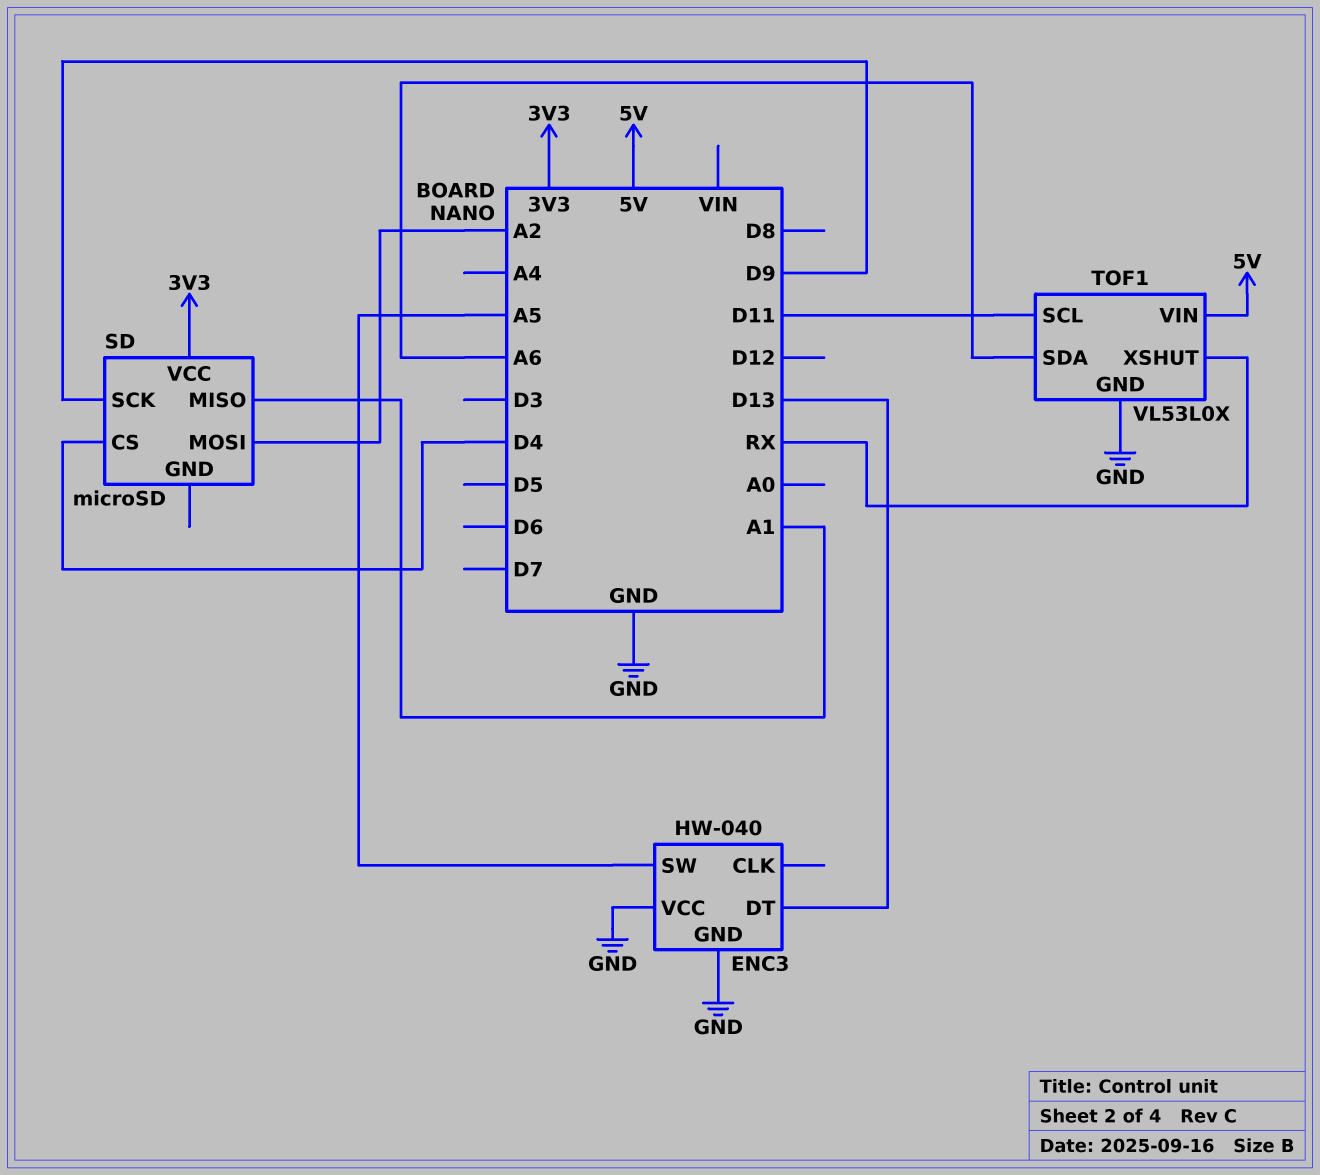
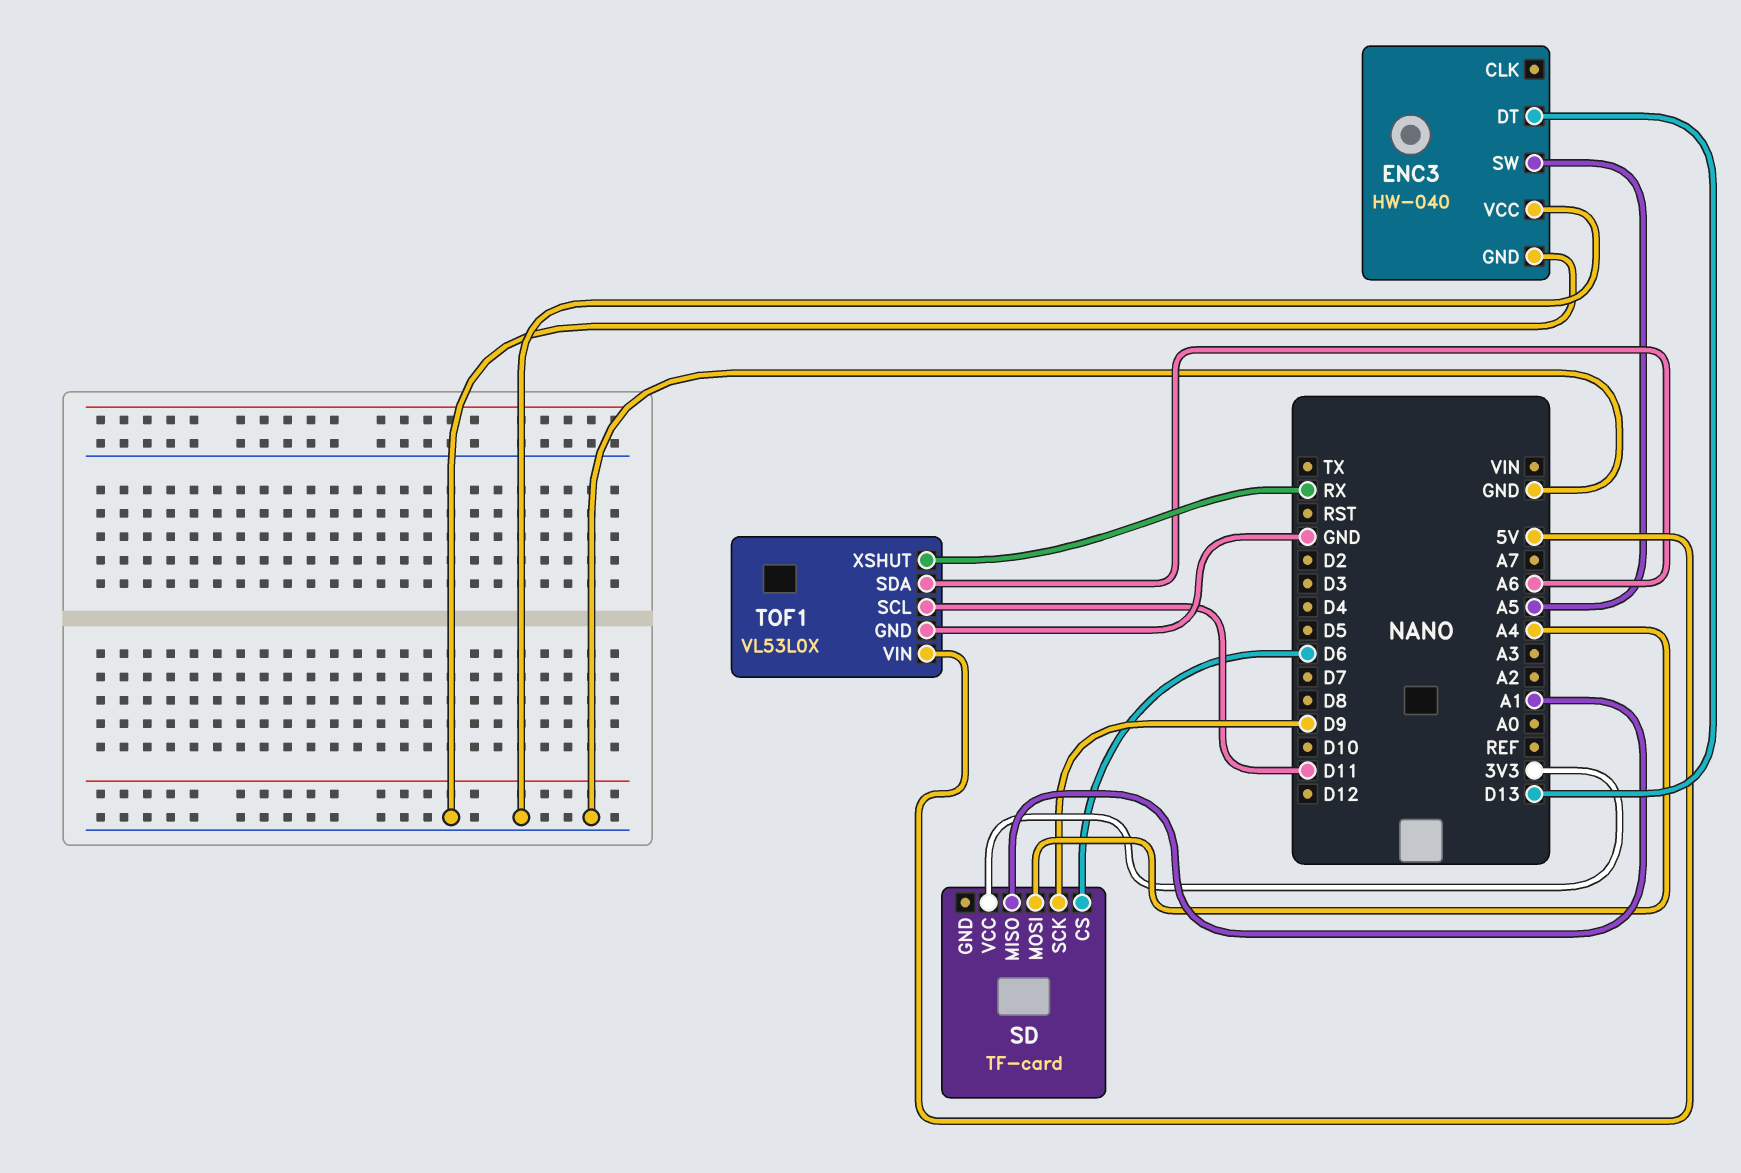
SD: microSD -> TF-card
SD pin CS: D4 -> D6
SD pin MOSI: A2 -> A4

